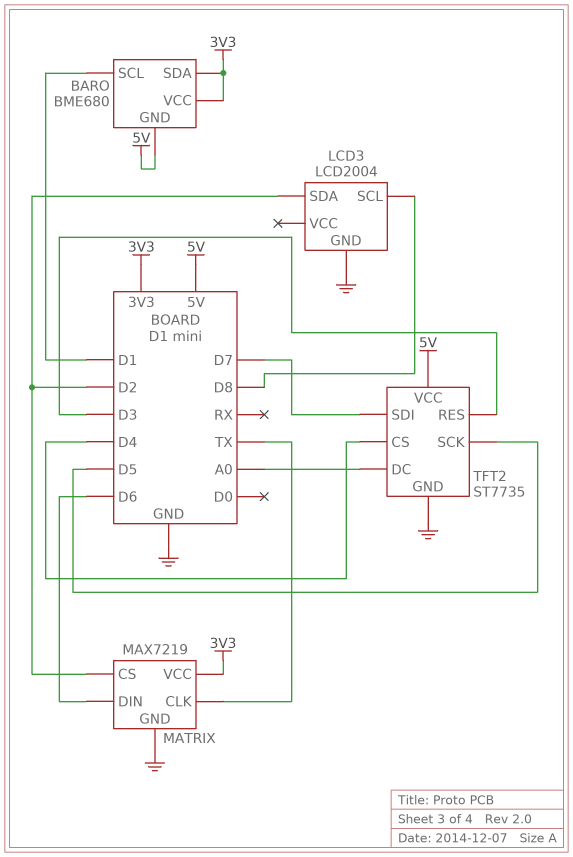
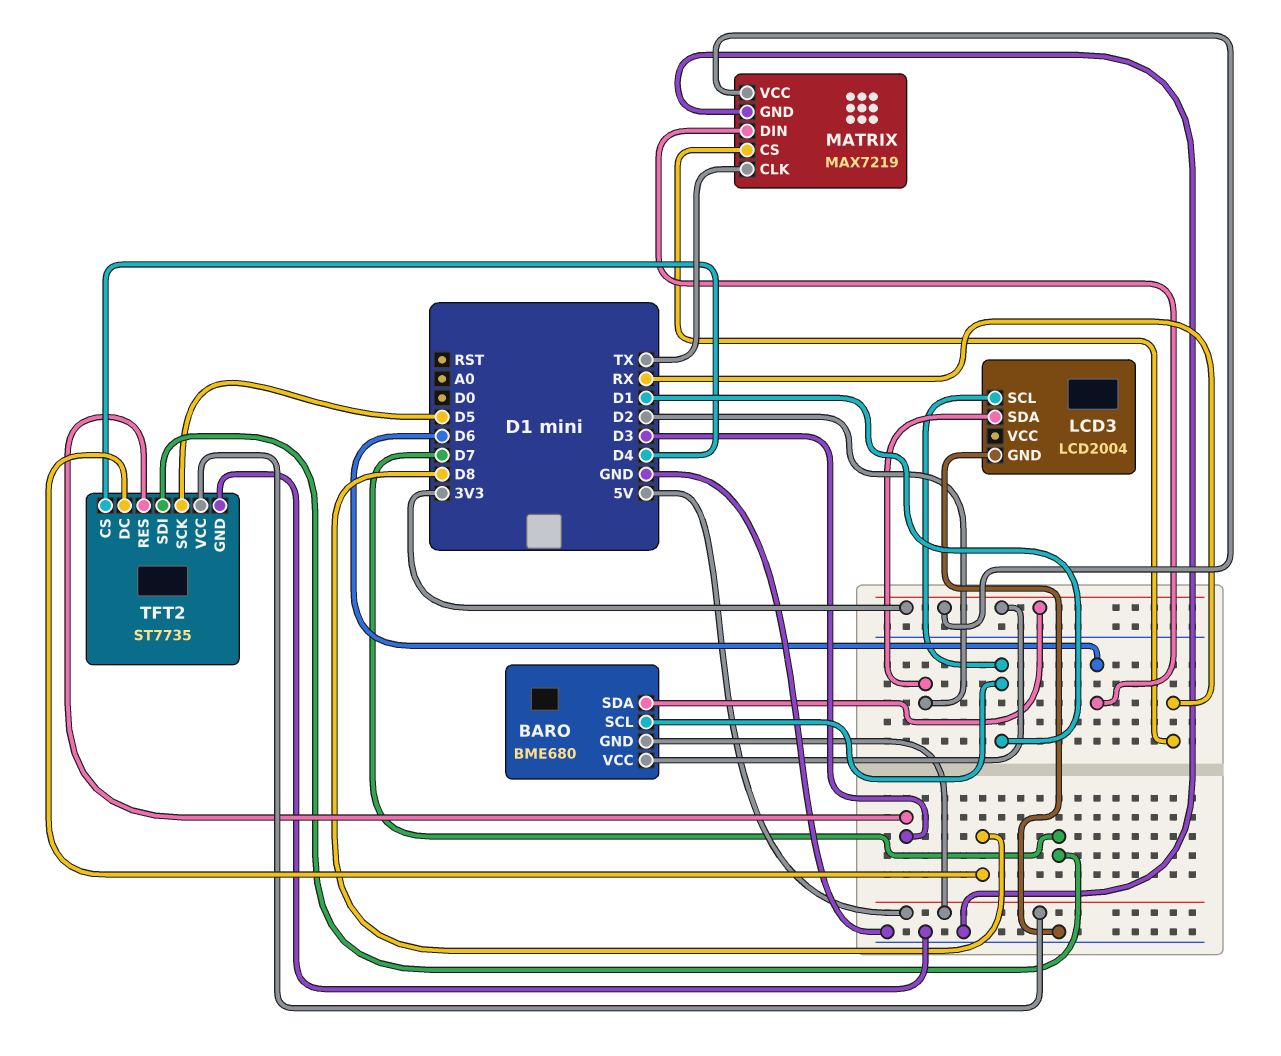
LCD3 pin SCL: D8 -> D1
MATRIX pin CS: D2 -> RX
TFT2 pin DC: A0 -> D8

